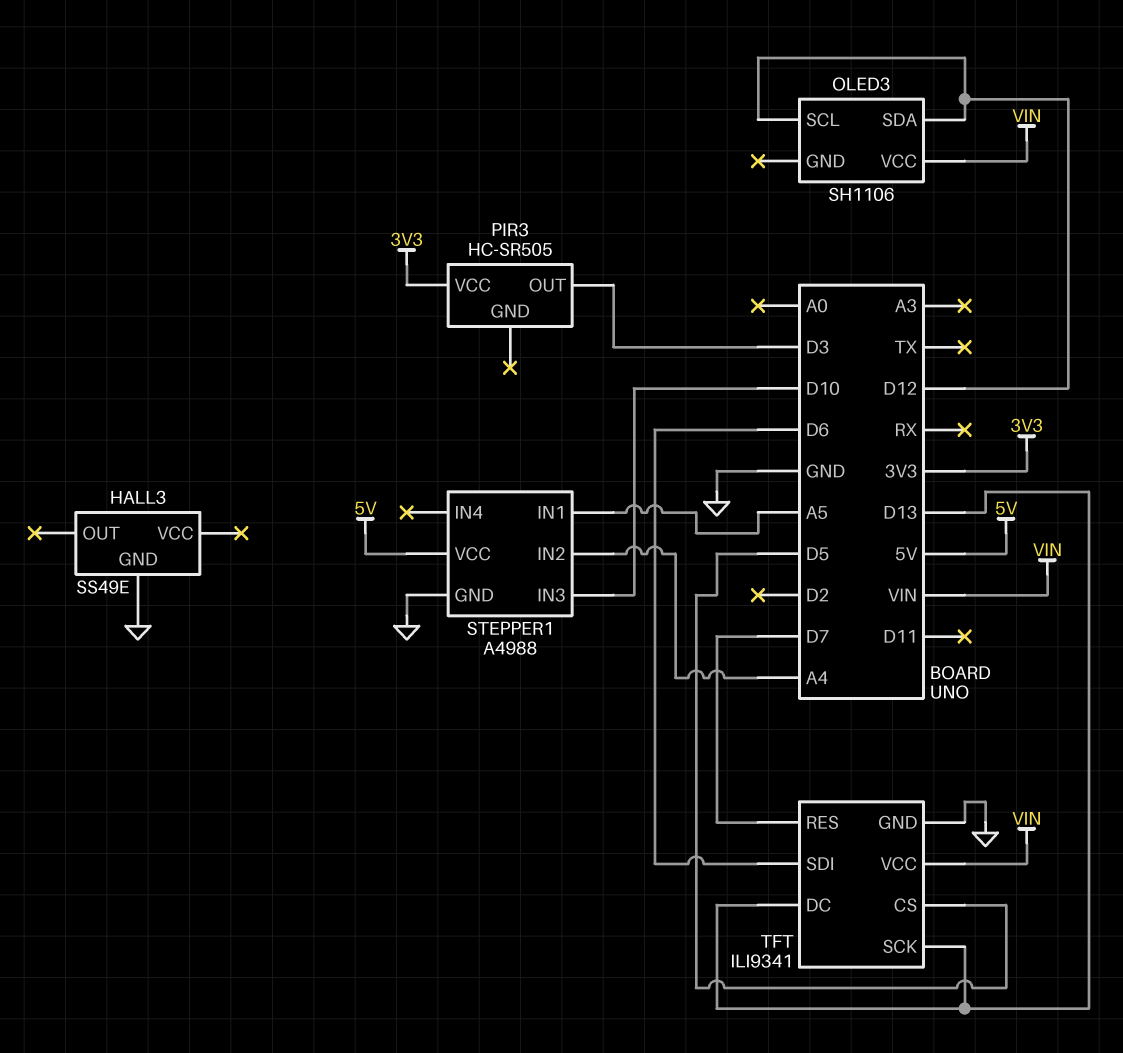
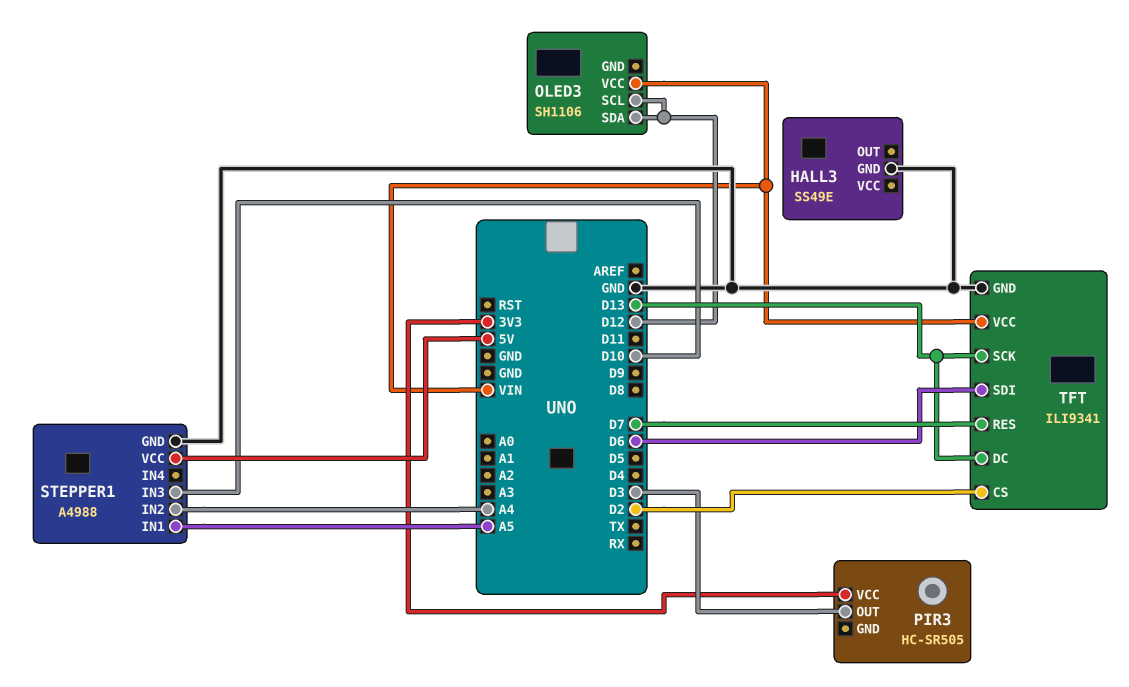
TFT pin CS: D5 -> D2

